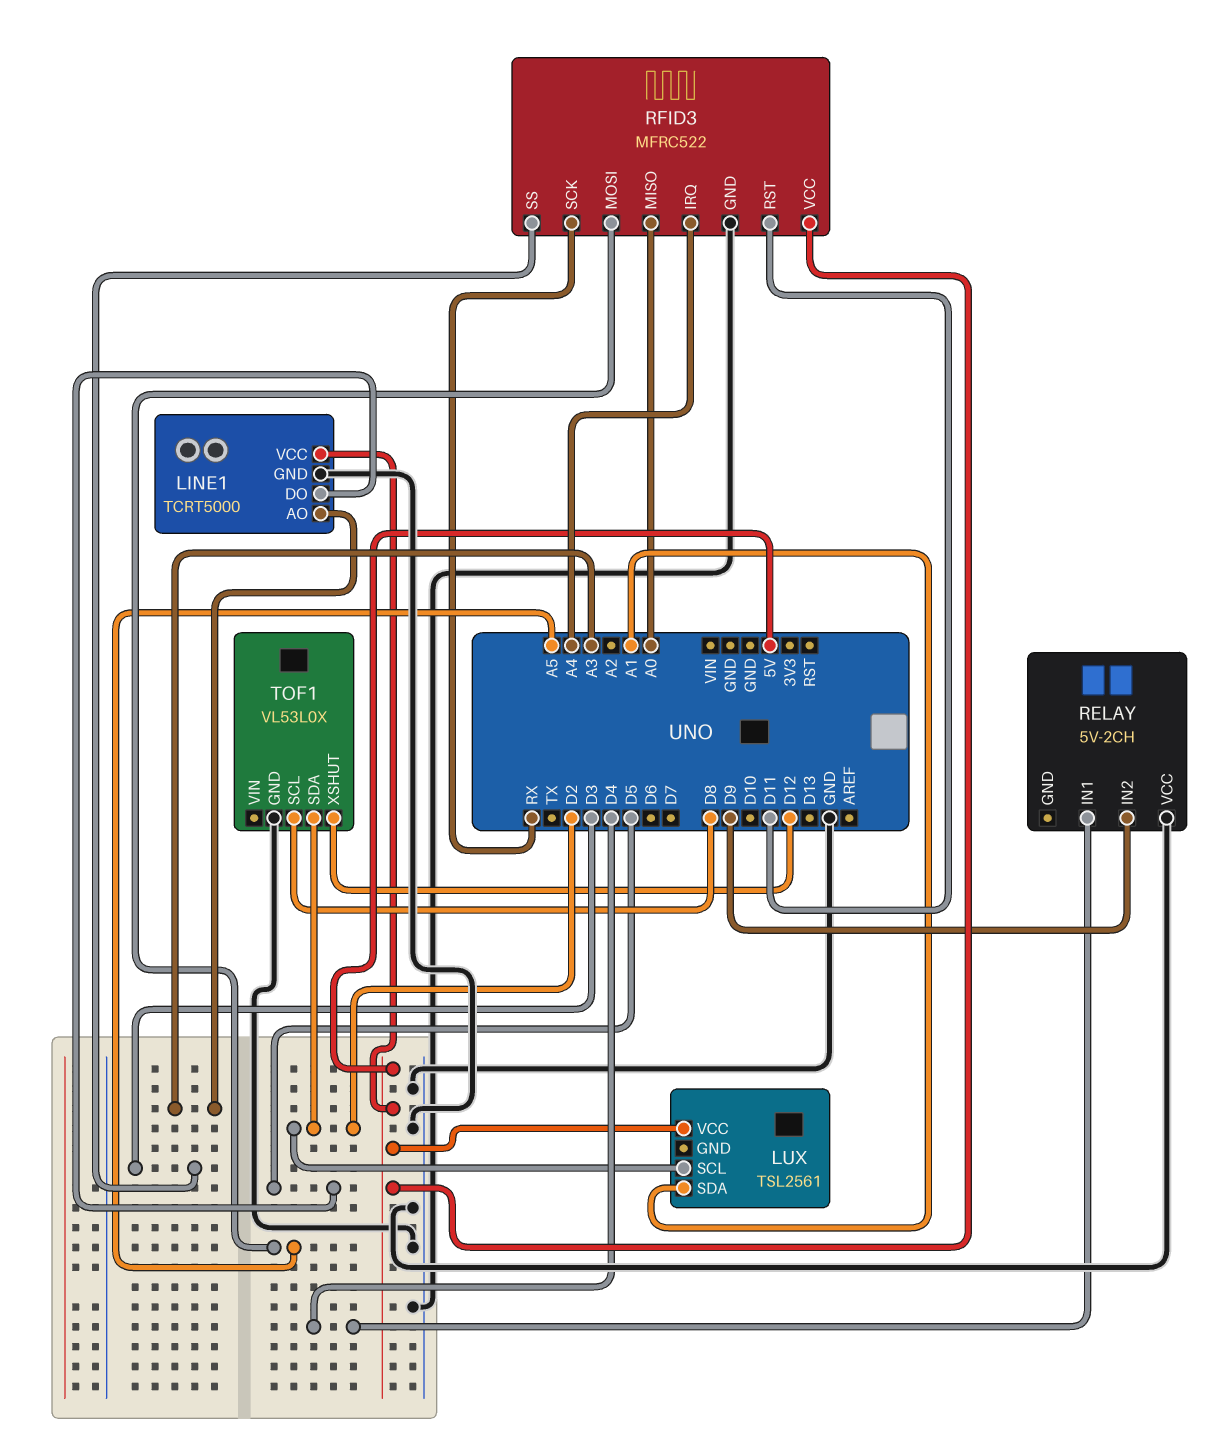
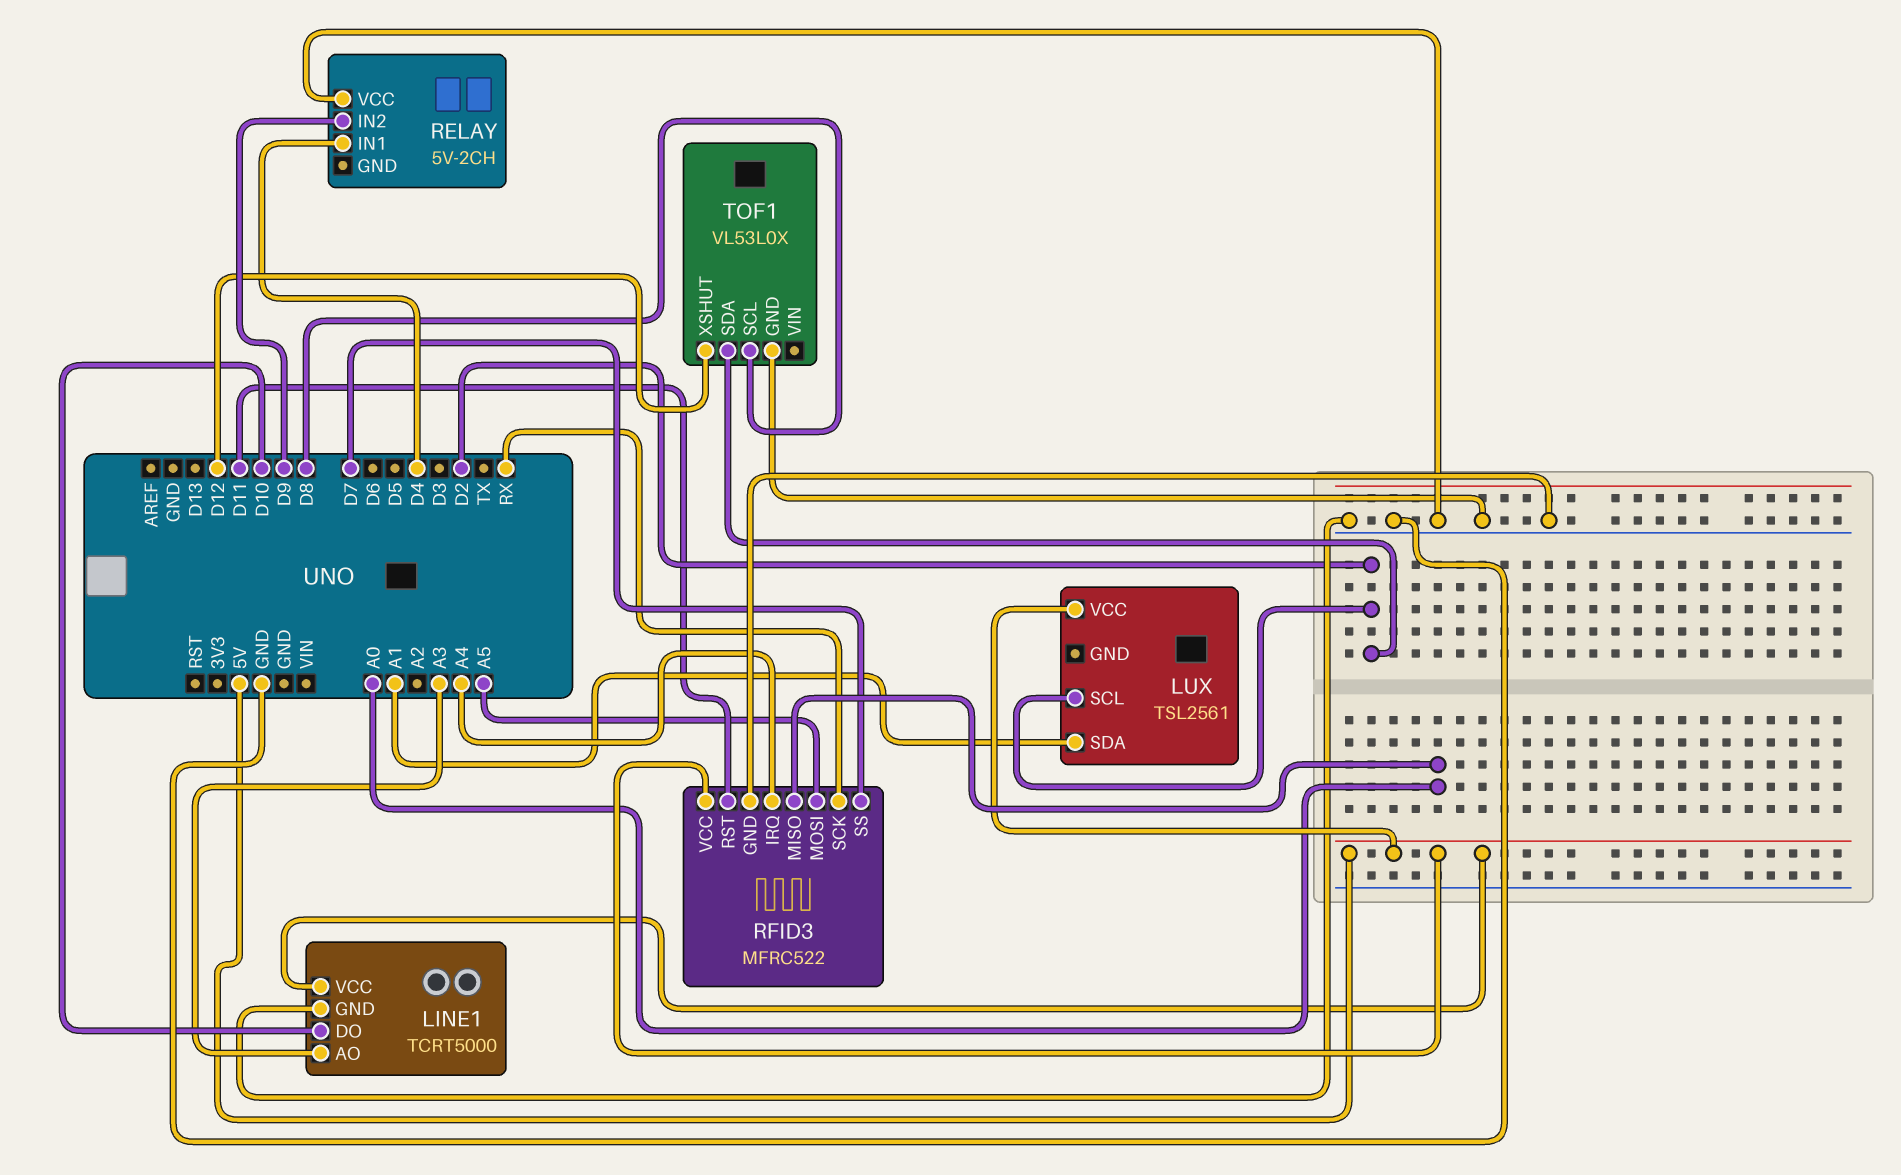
LINE1 pin DO: D5 -> D10
RFID3 pin SS: D3 -> D7

